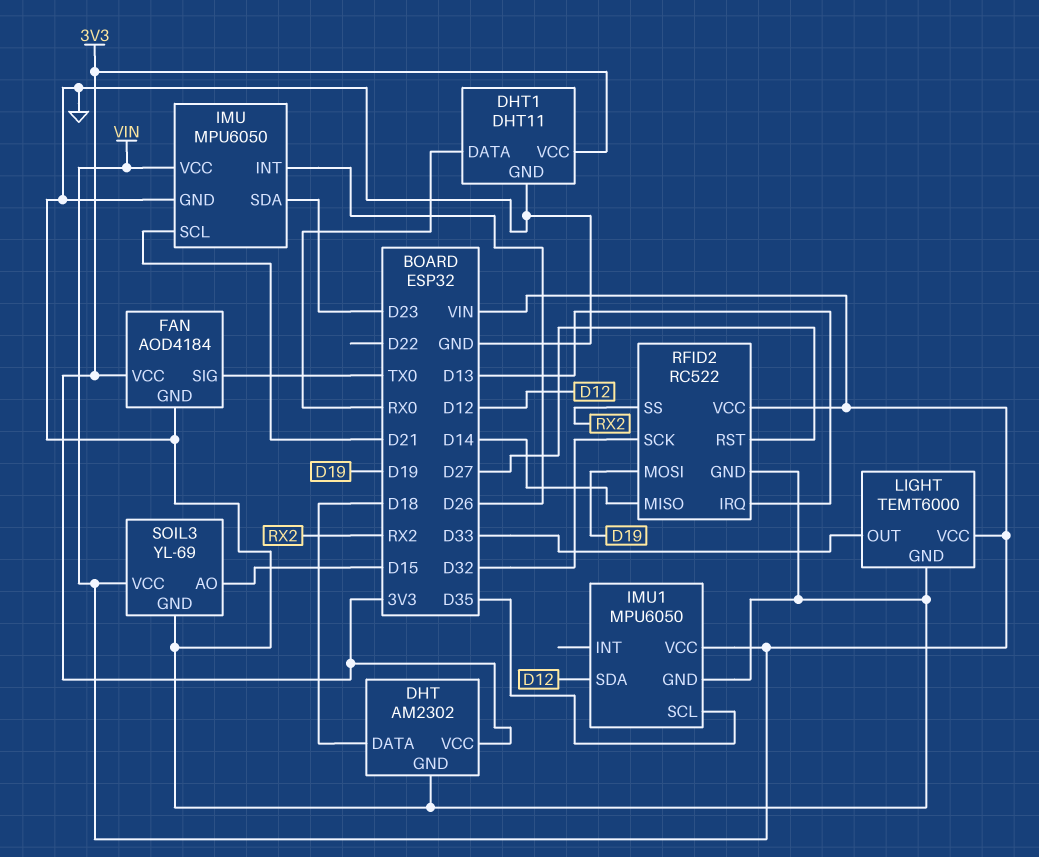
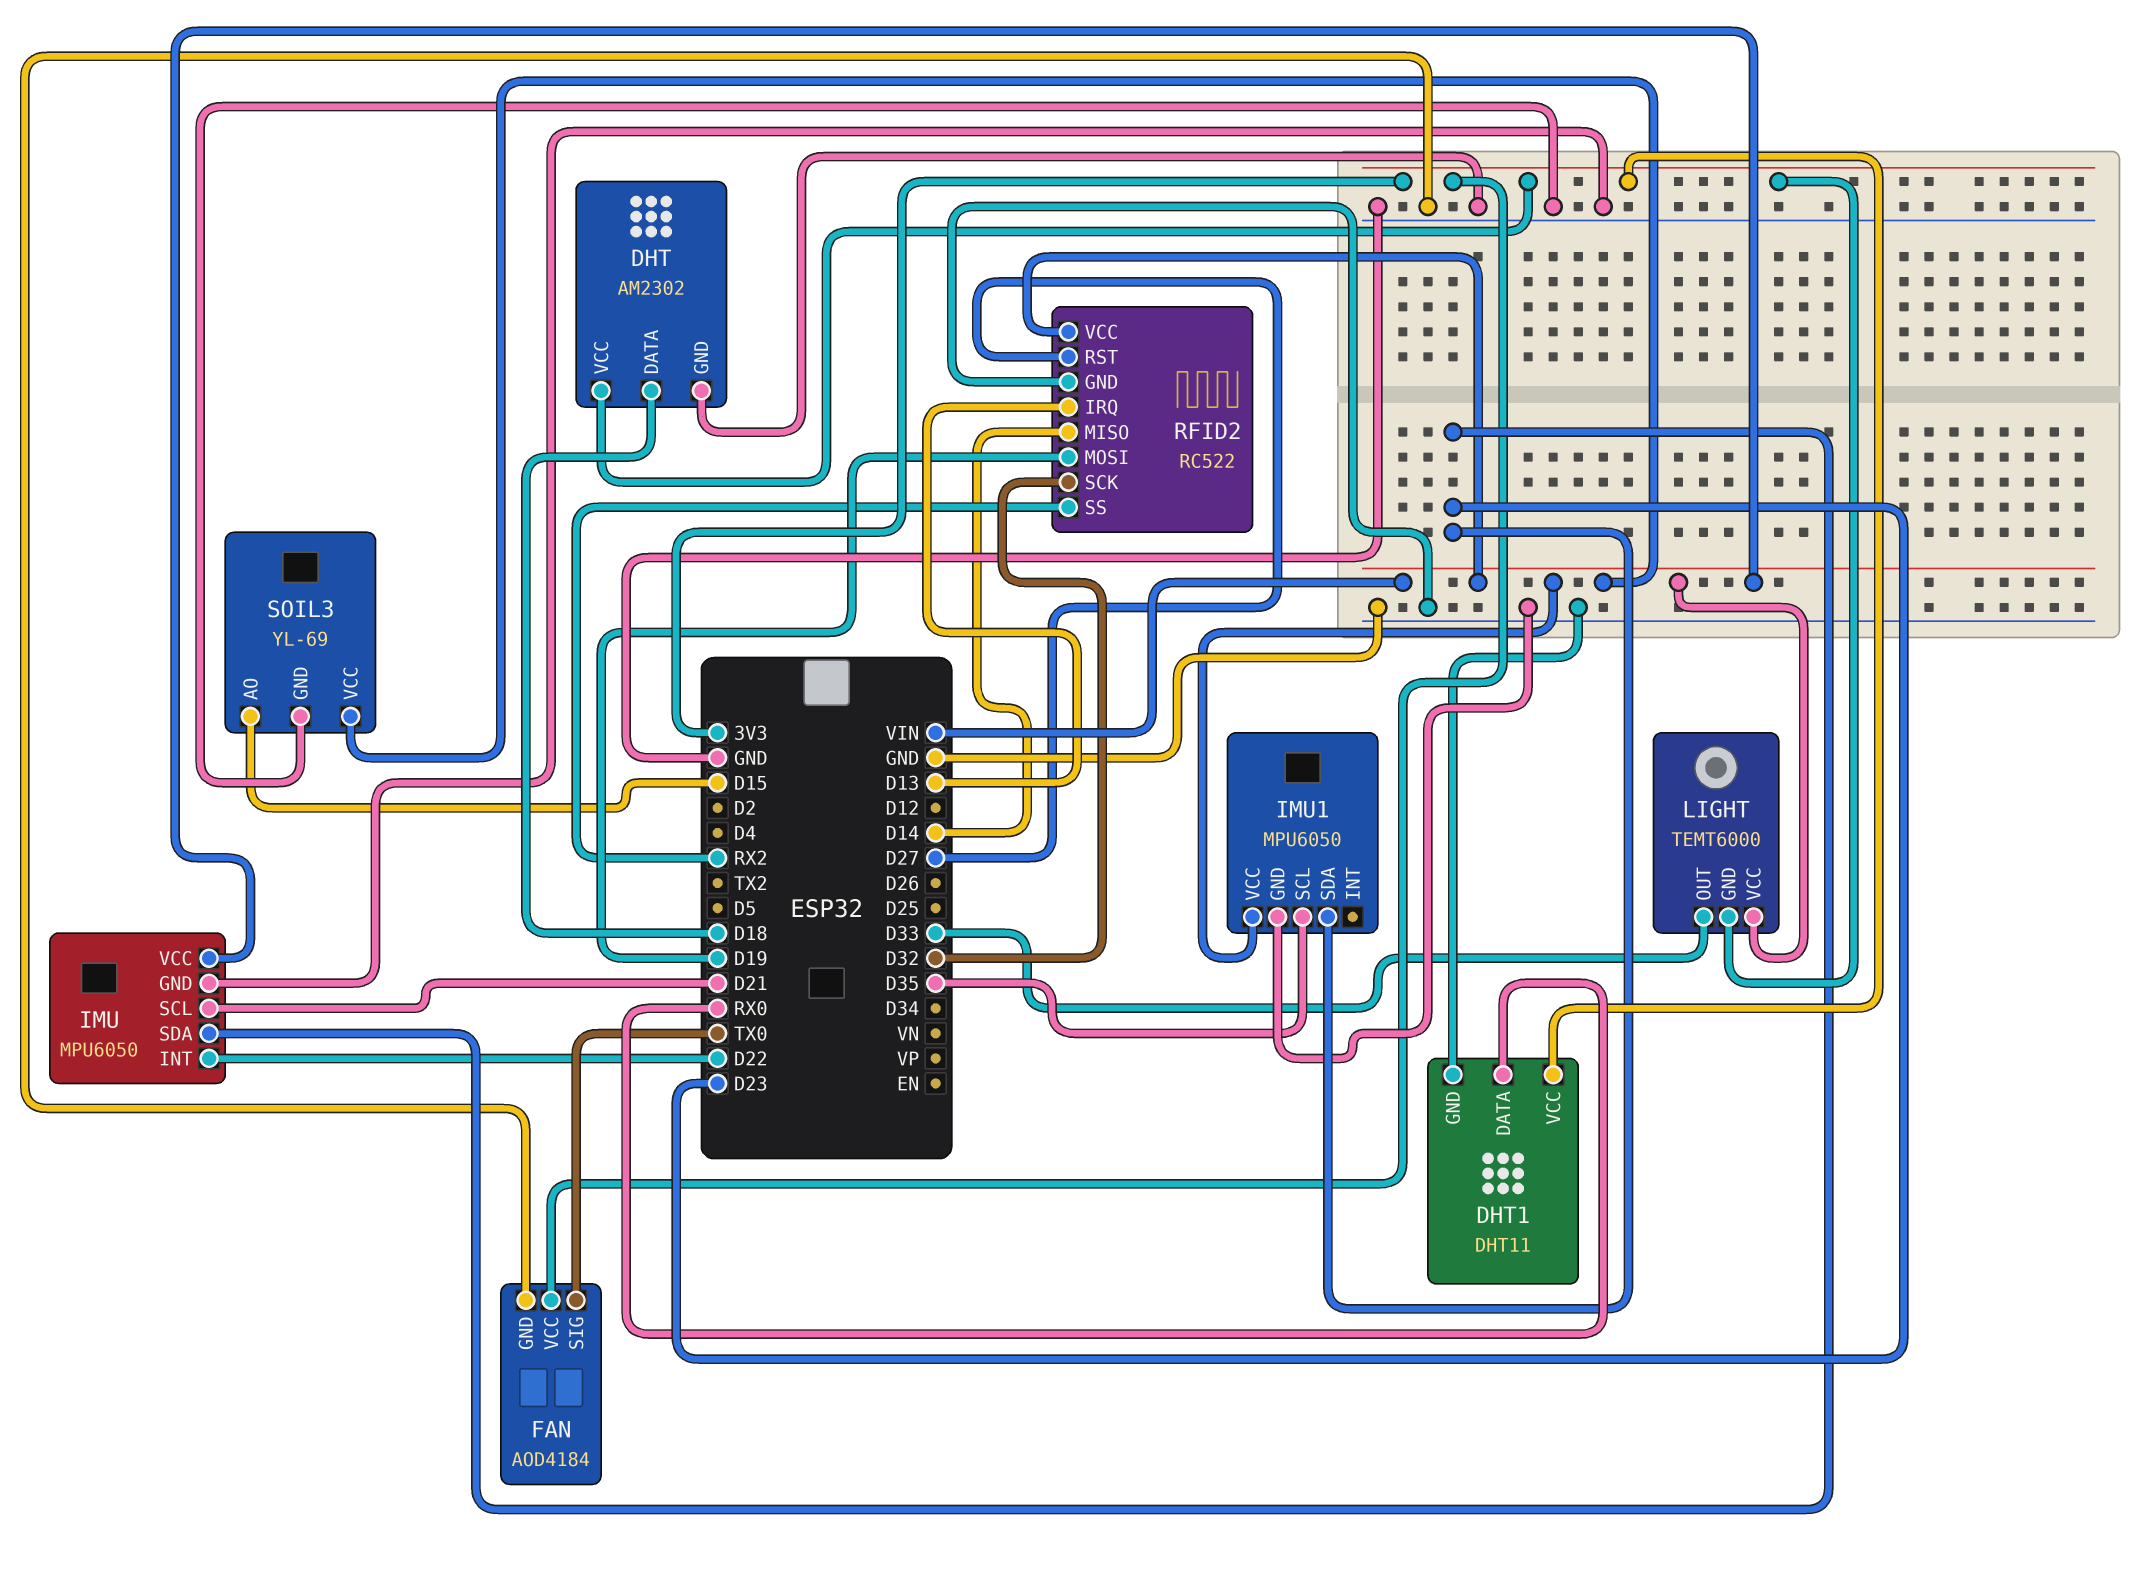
IMU pin INT: D26 -> D22
IMU1 pin SDA: D12 -> D23
LIGHT pin GND: GND -> 3V3

